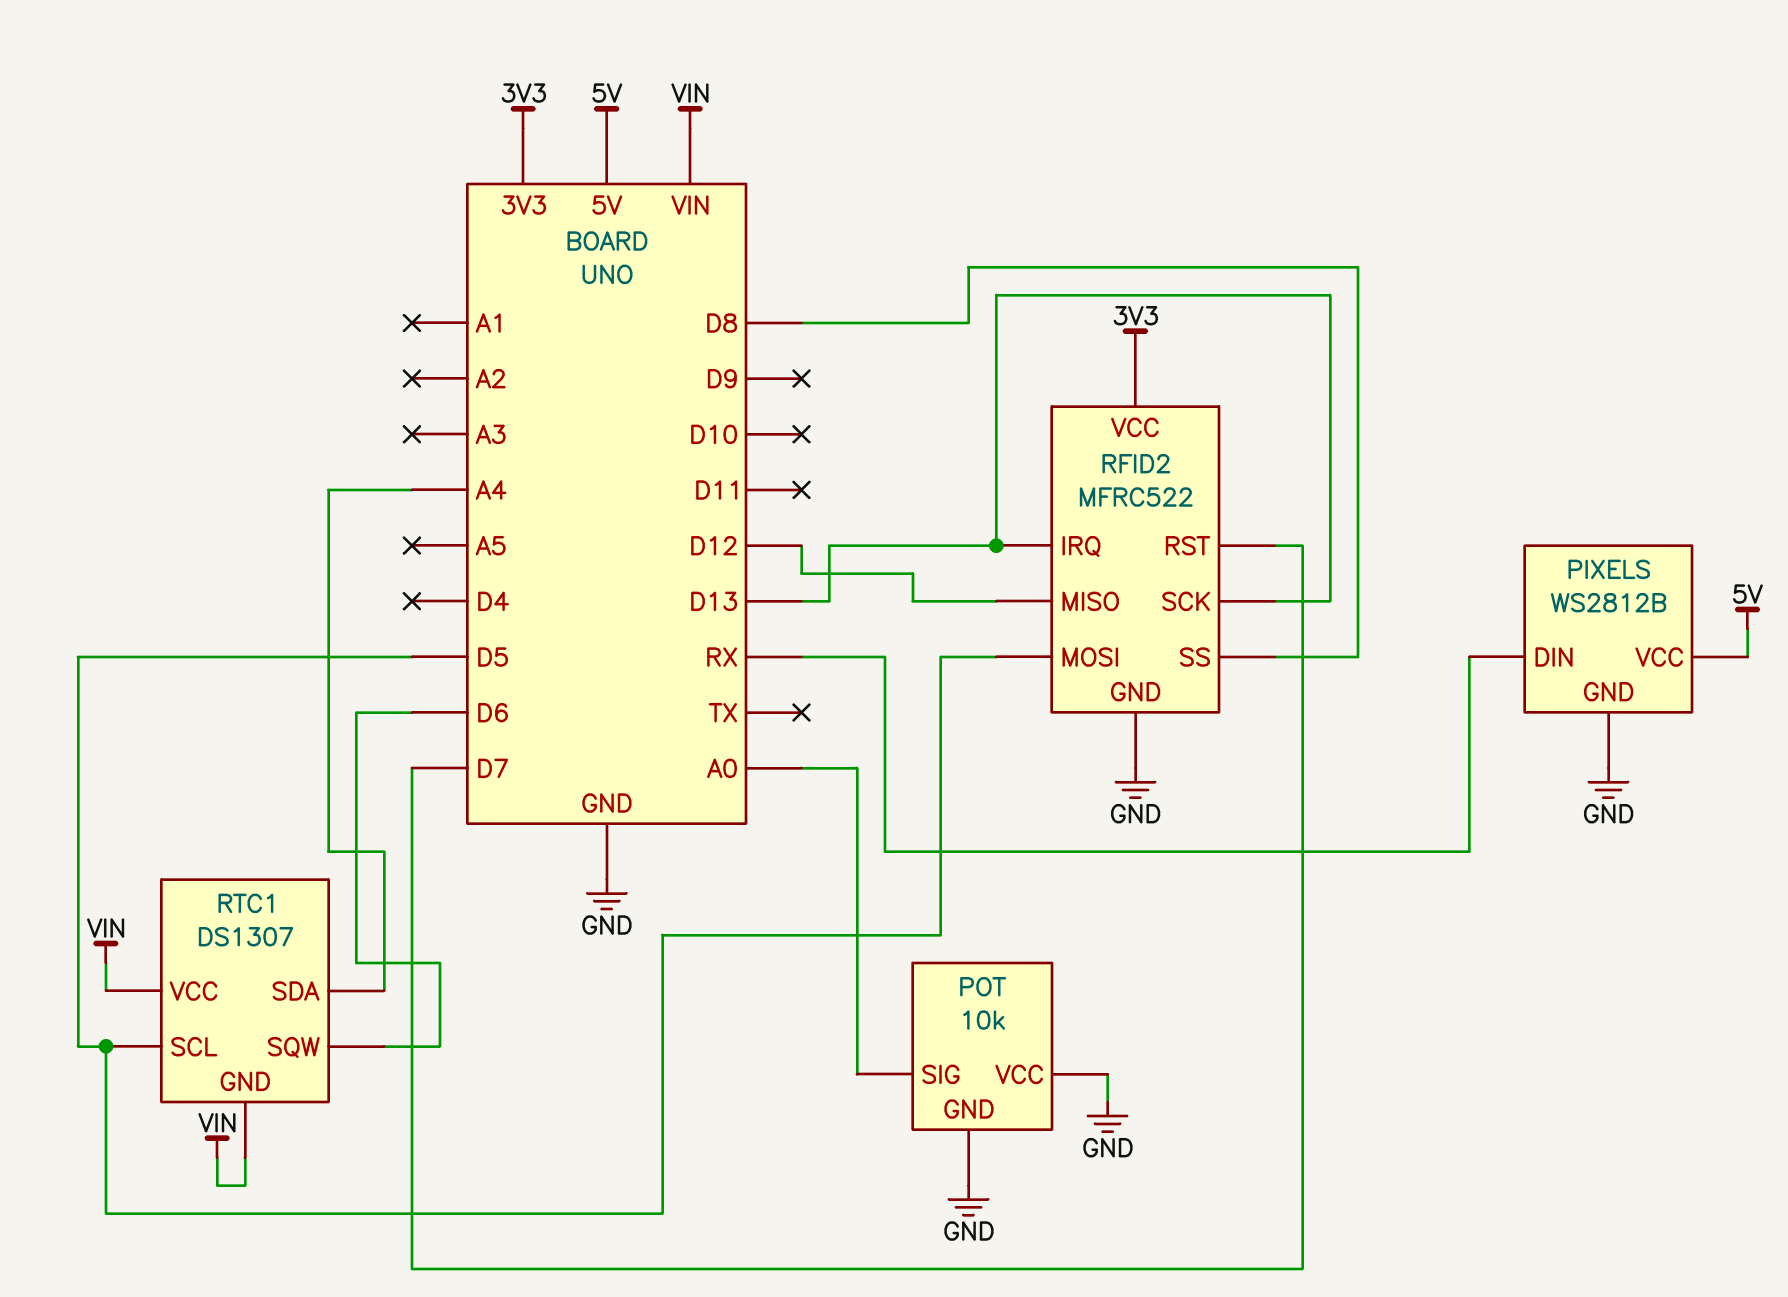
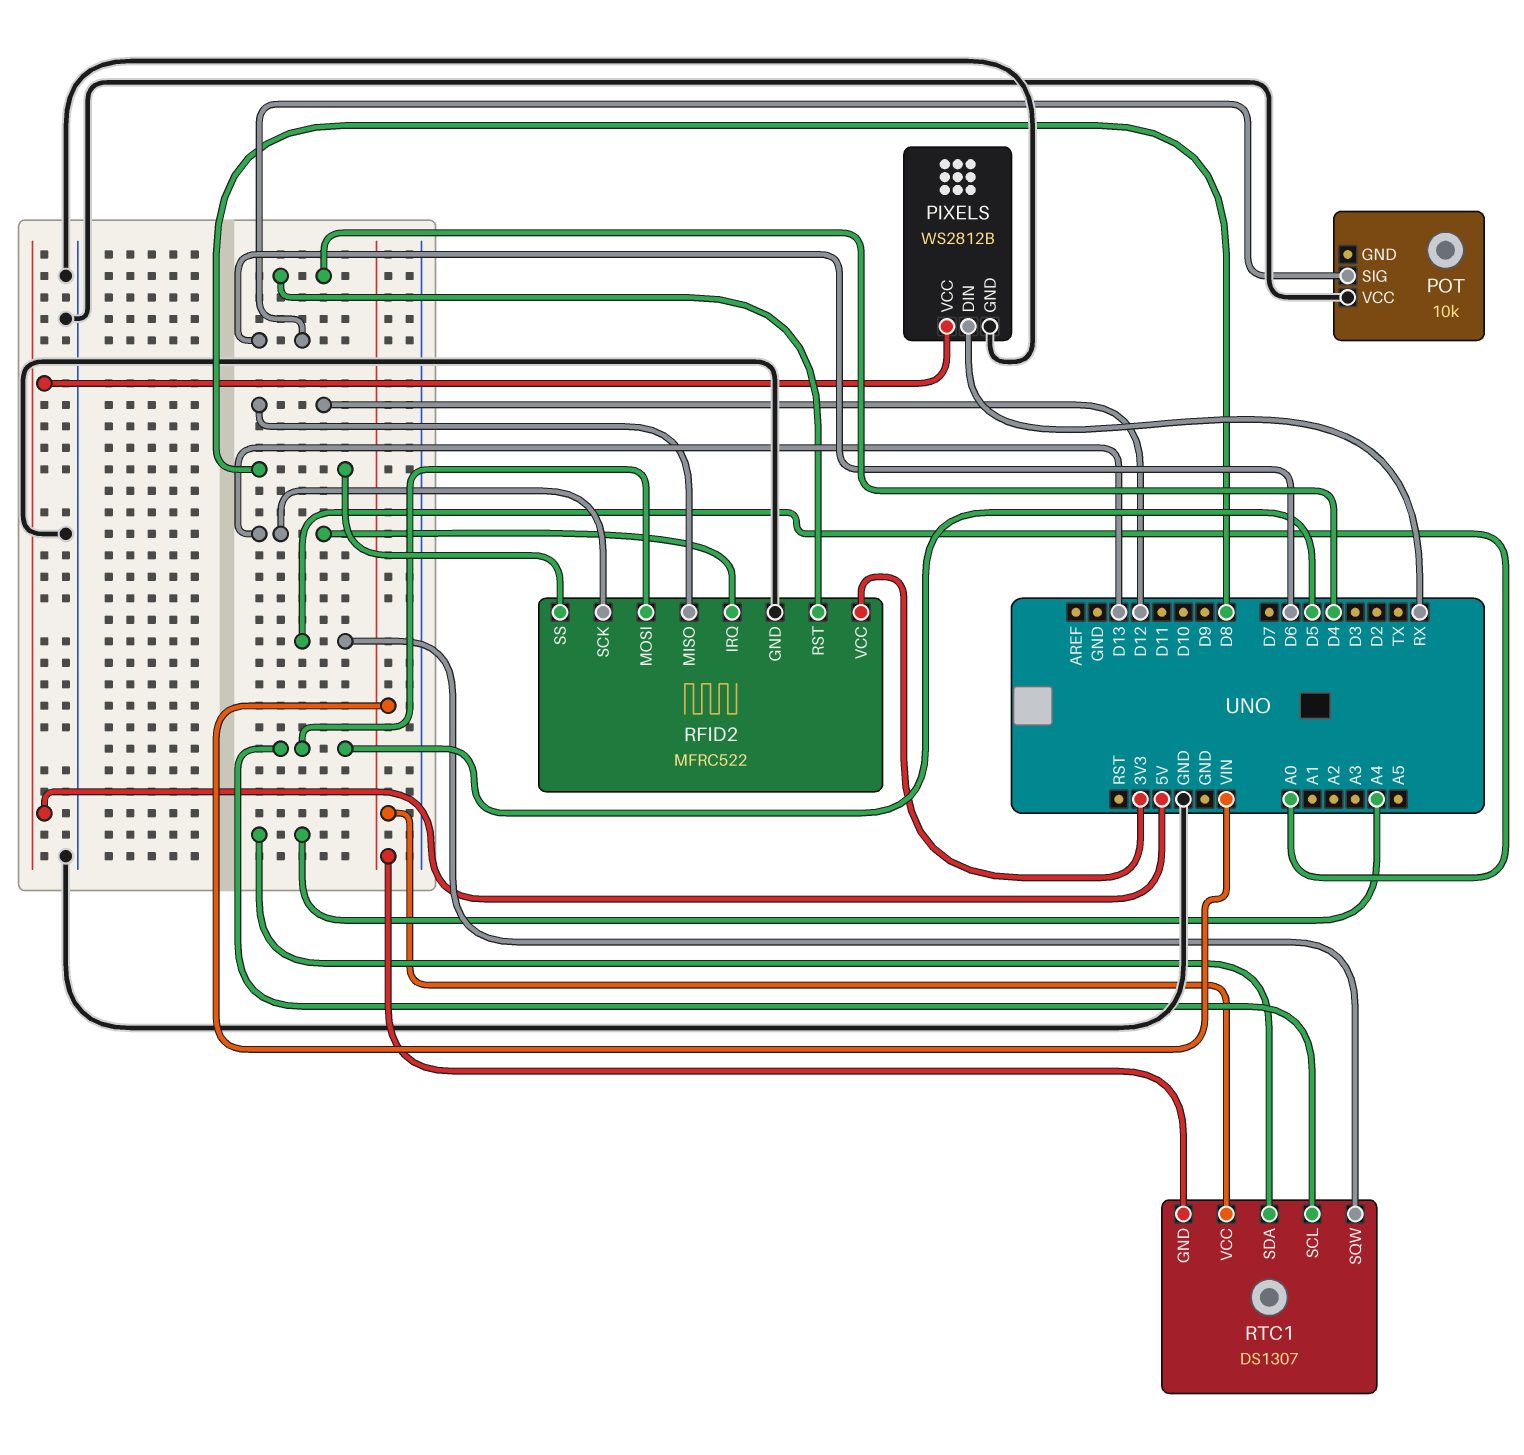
POT pin GND: GND -> none
POT pin SIG: A0 -> D6
RFID2 pin RST: D7 -> D4
RTC1 pin SQW: D6 -> A0

